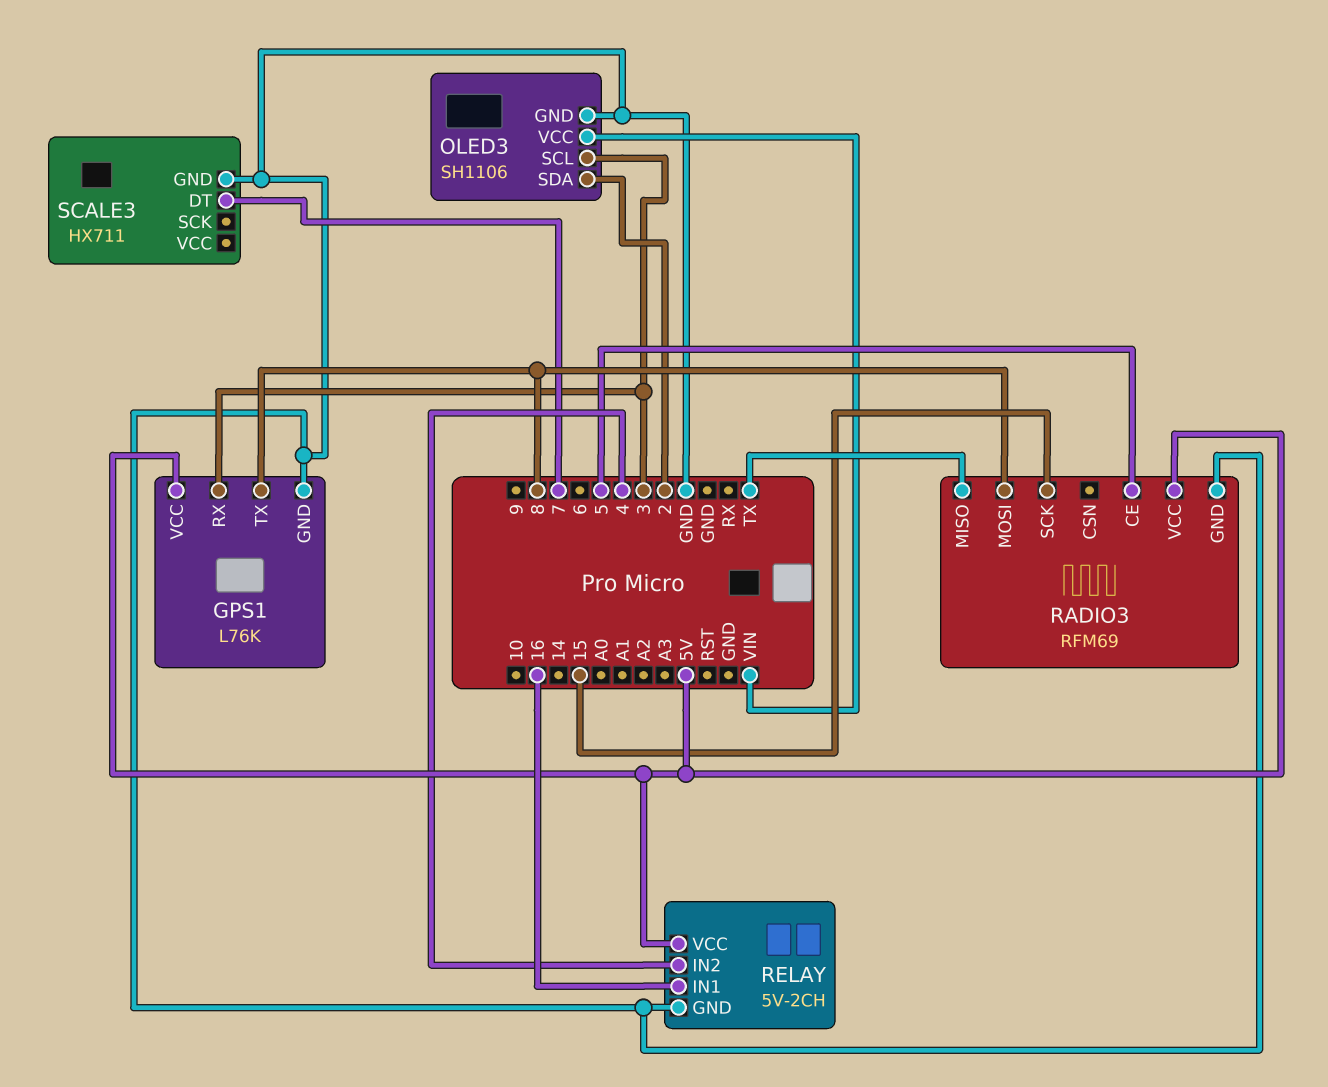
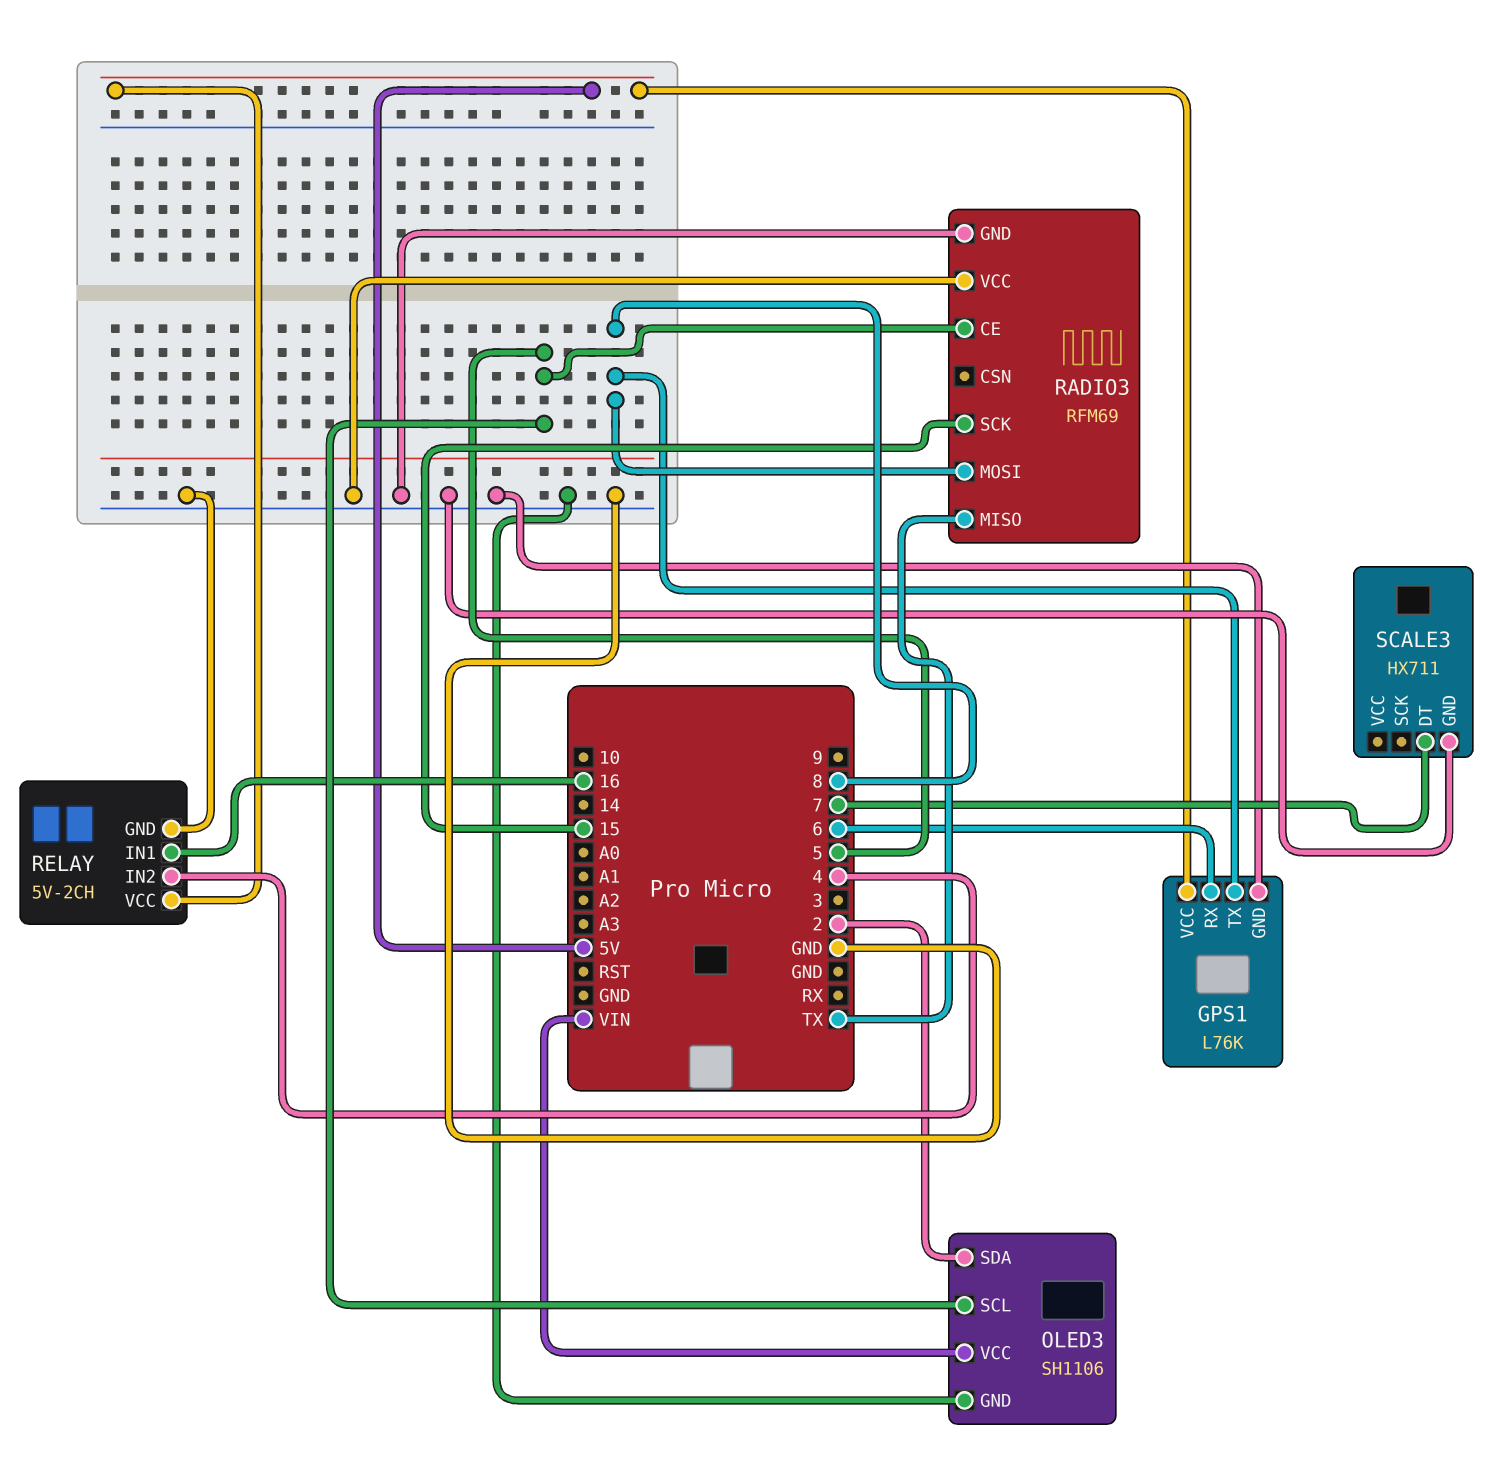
GPS1 pin RX: 3 -> 6
OLED3 pin SCL: 3 -> 5
RADIO3 pin VCC: 5V -> GND

